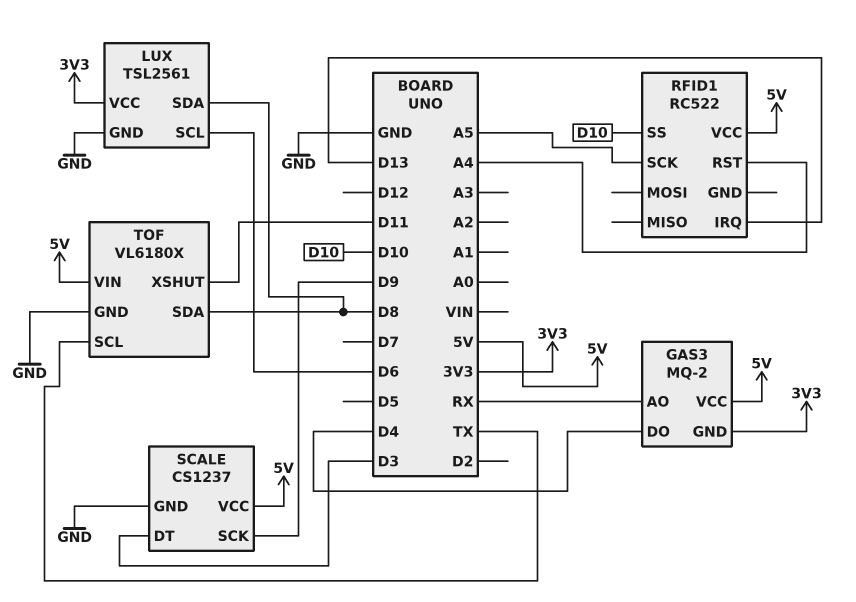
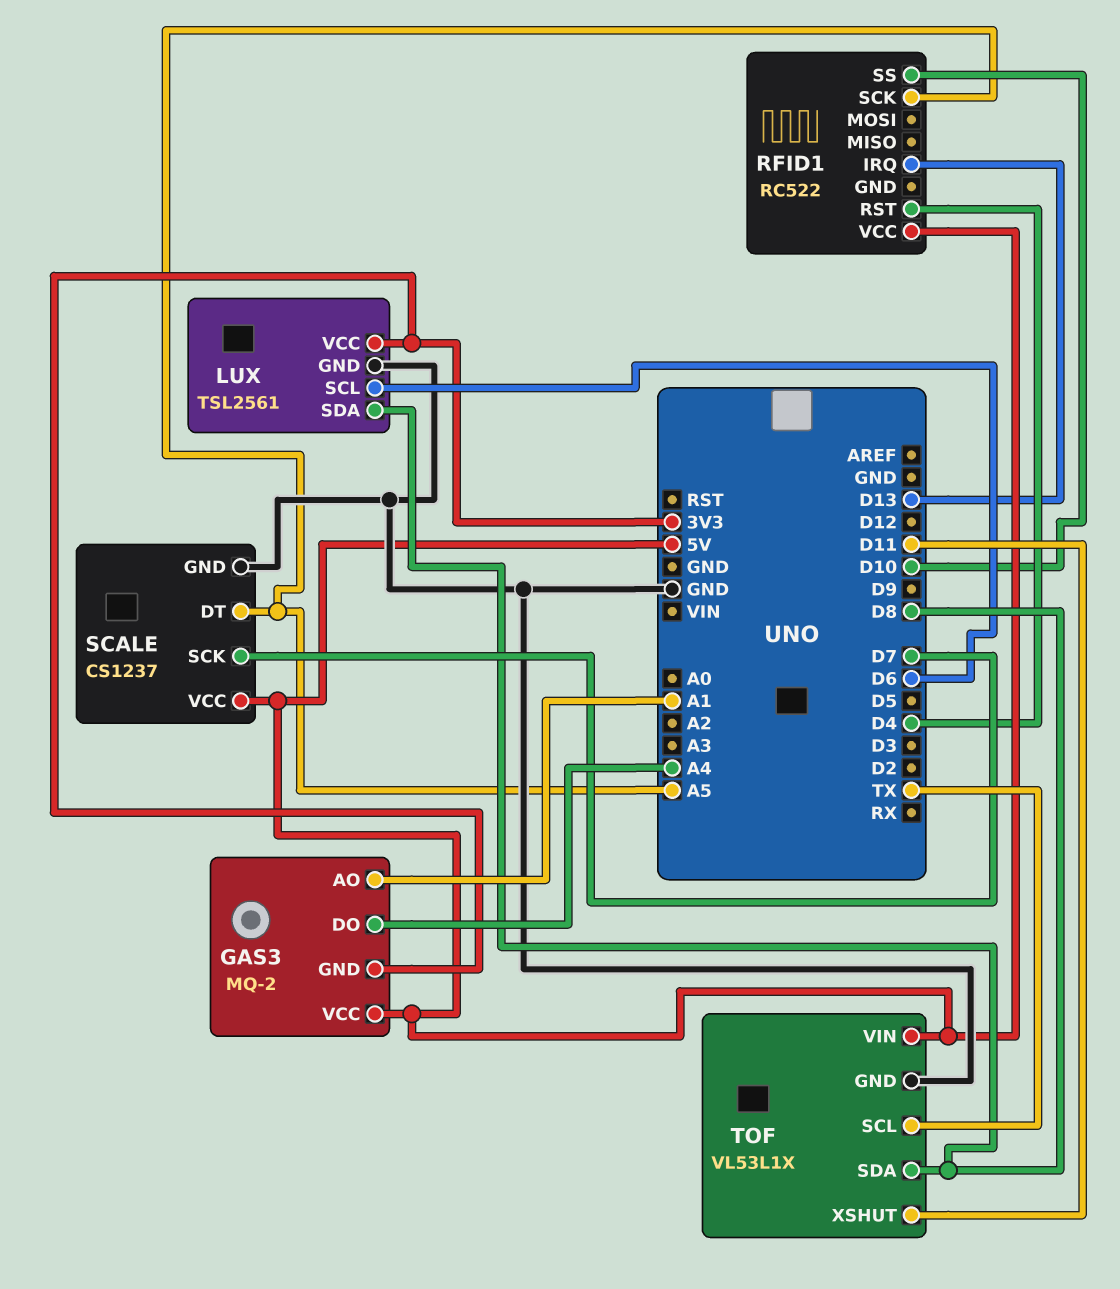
GAS3 pin AO: RX -> A1
GAS3 pin DO: D4 -> A4
RFID1 pin RST: A4 -> D4
SCALE pin DT: D3 -> A5
SCALE pin SCK: D9 -> D7
TOF: VL6180X -> VL53L1X

